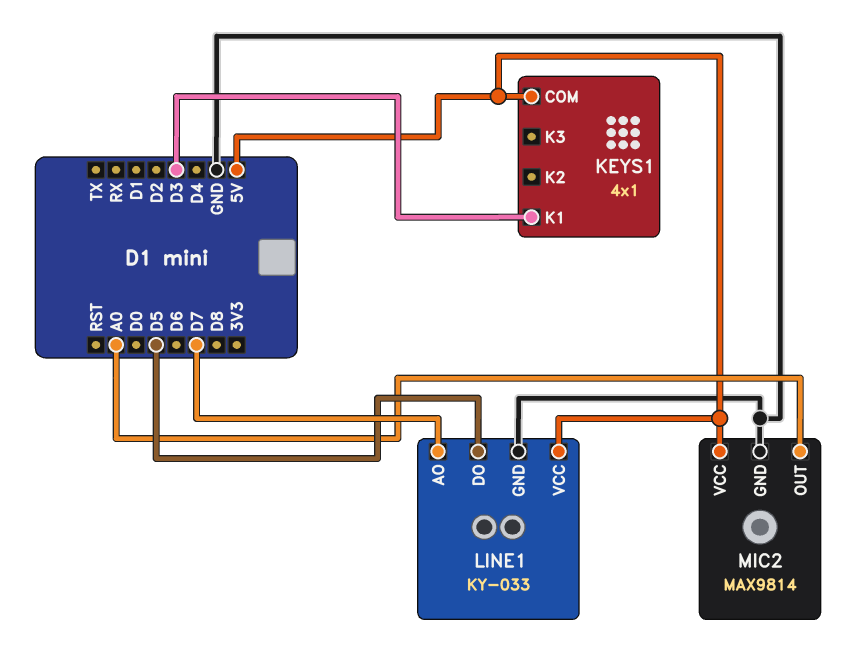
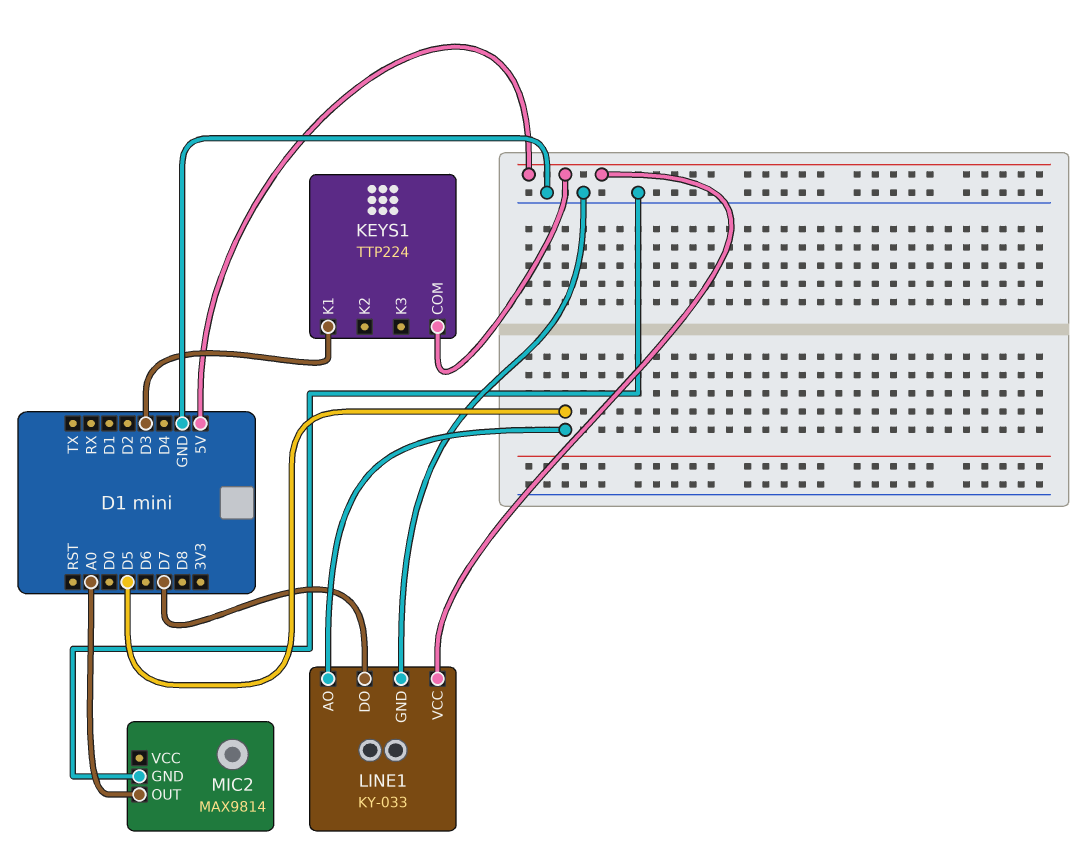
KEYS1: 4x1 -> TTP224
LINE1 pin AO: D7 -> D5
LINE1 pin DO: D5 -> D7
MIC2 pin VCC: 5V -> none

